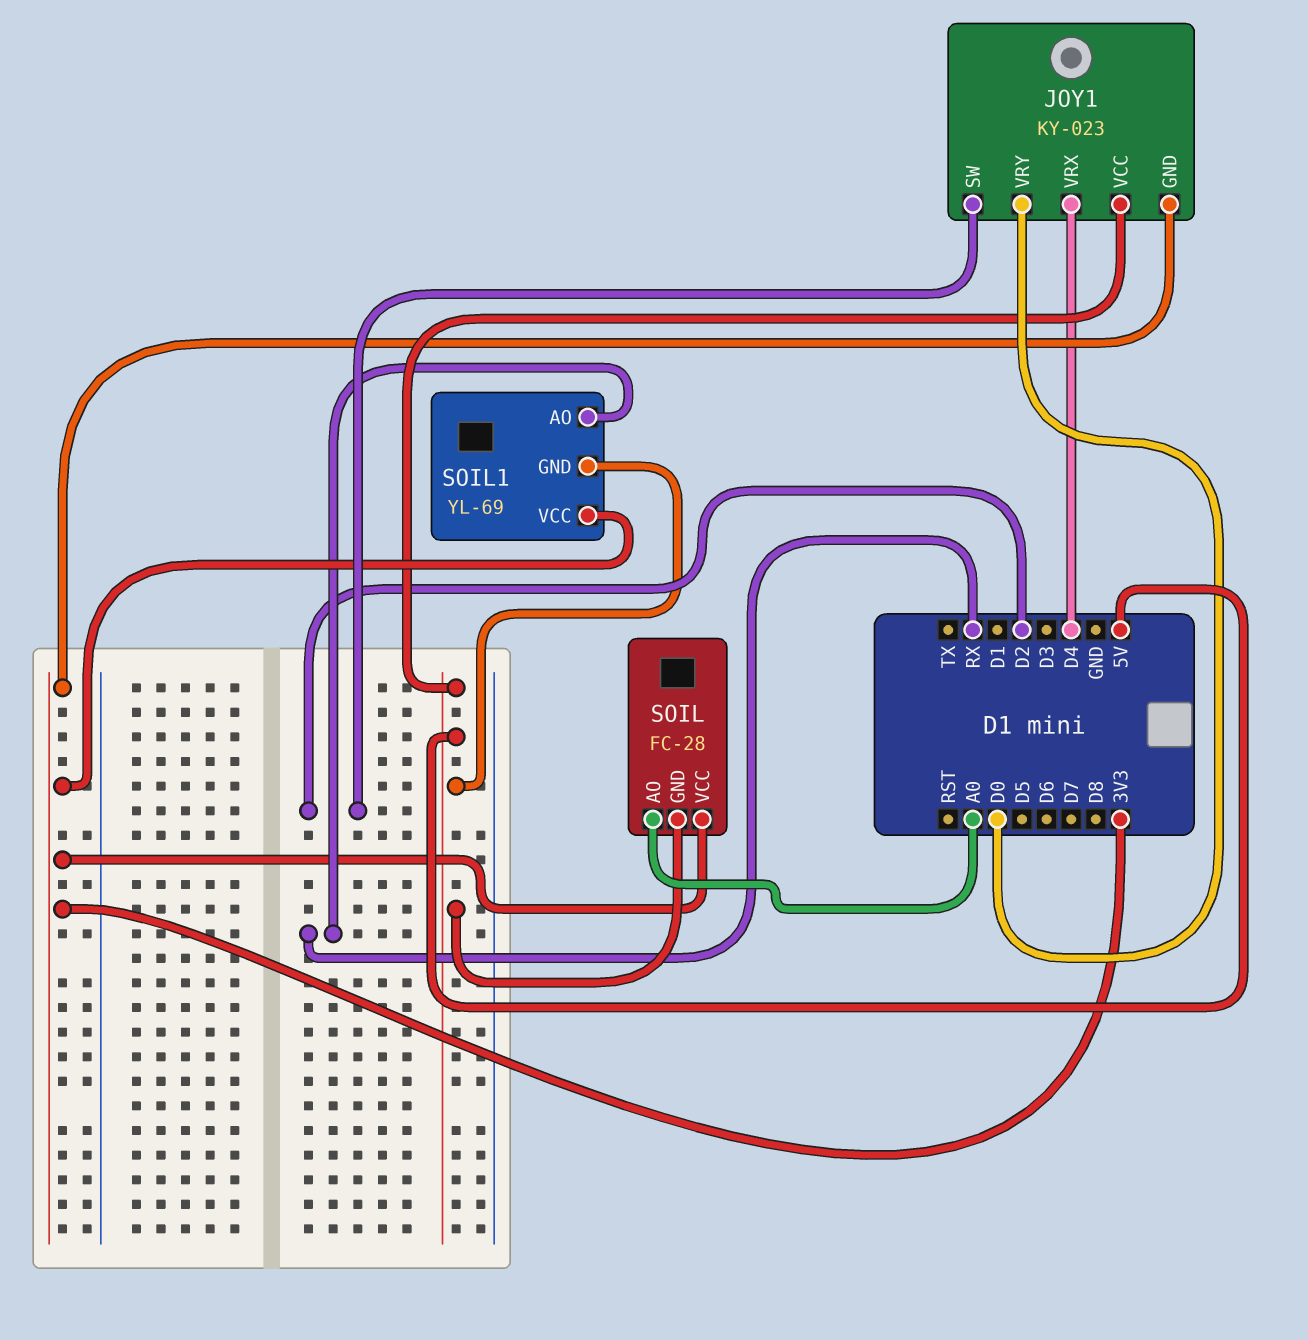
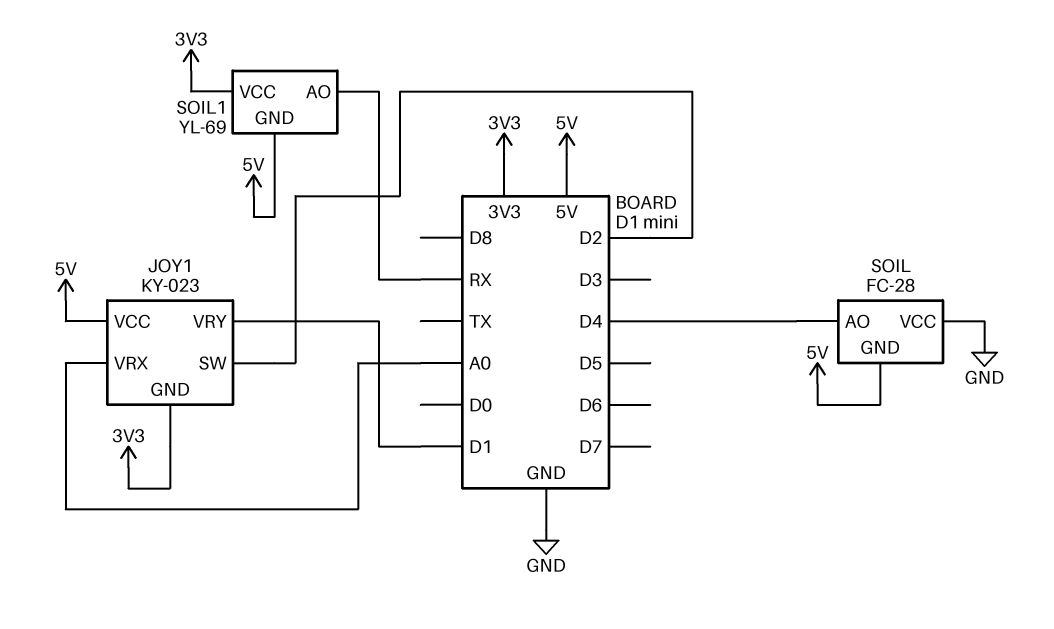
JOY1 pin VRX: D4 -> A0
JOY1 pin VRY: D0 -> D1
SOIL pin AO: A0 -> D4
SOIL pin VCC: 3V3 -> GND

